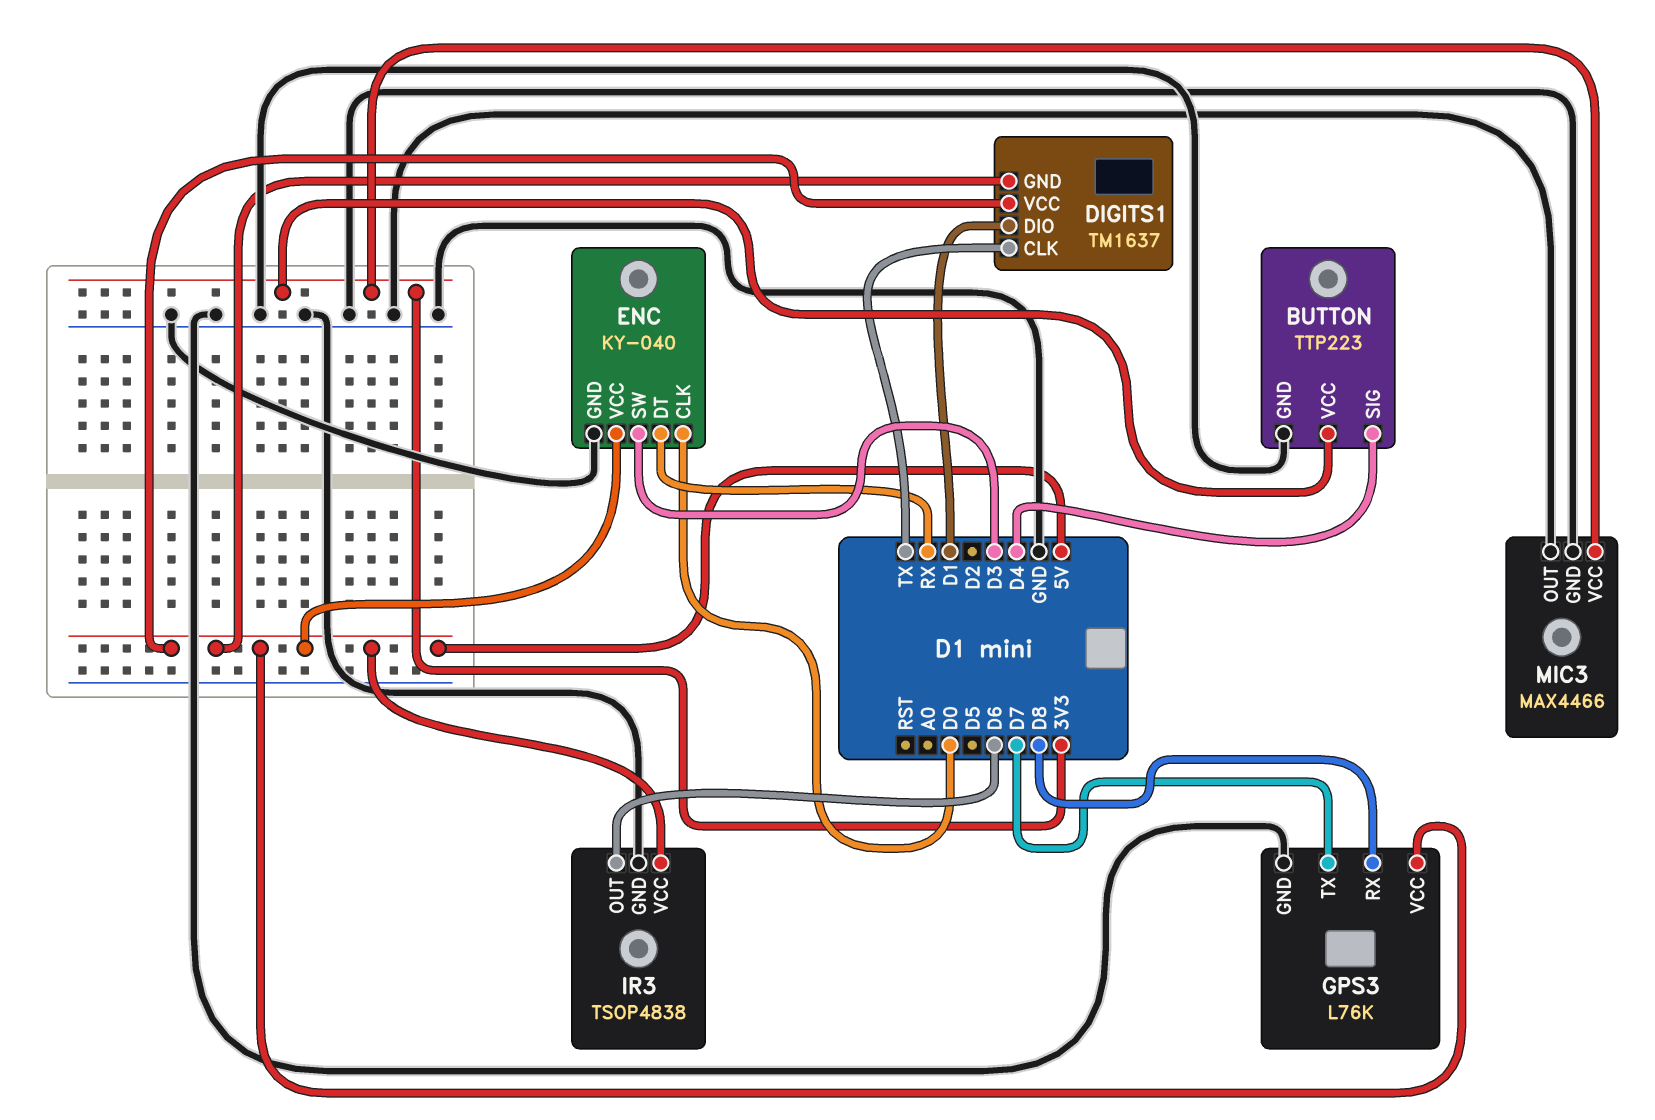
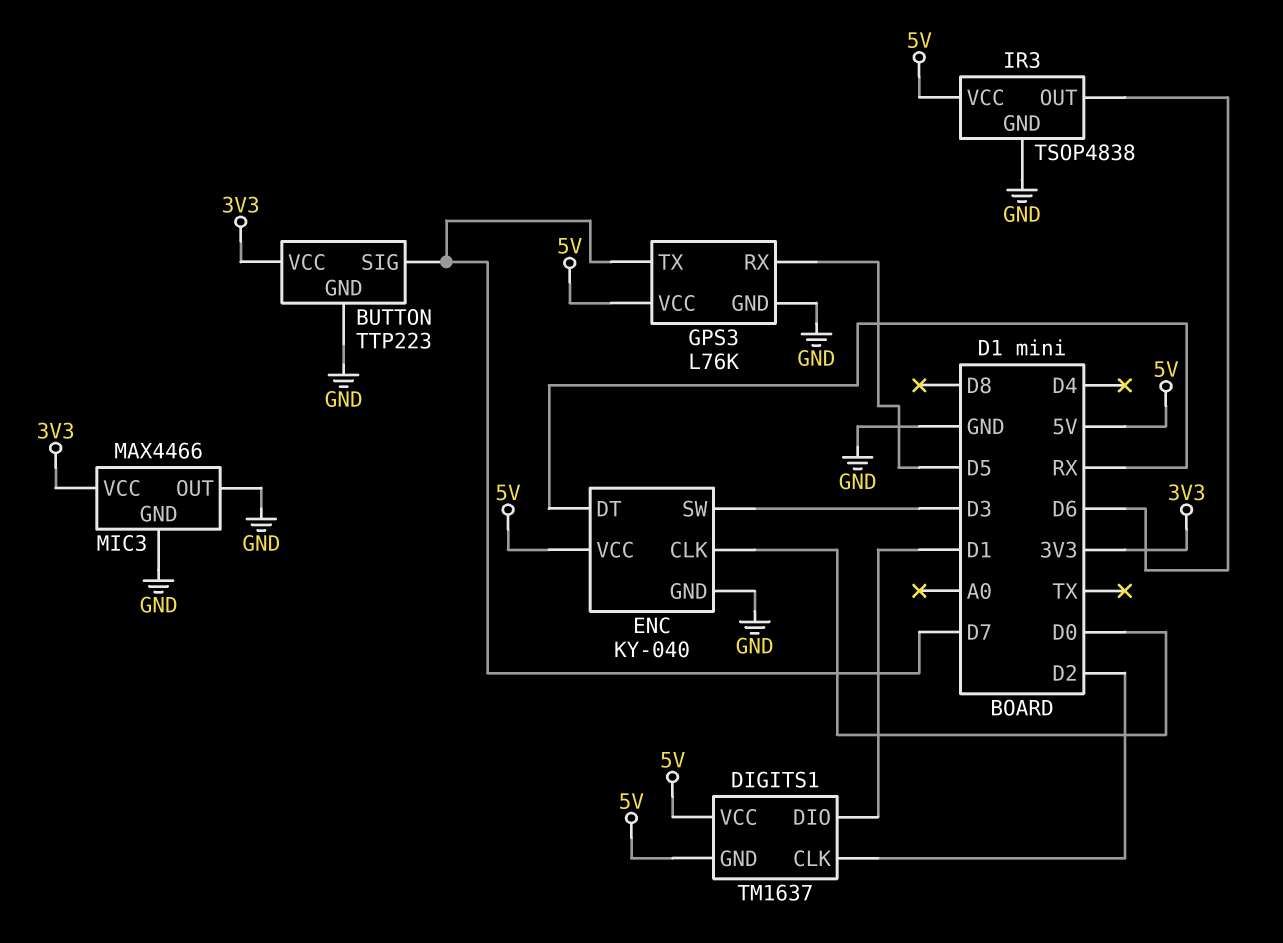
BUTTON pin SIG: D4 -> D7
DIGITS1 pin CLK: TX -> D2
GPS3 pin RX: D8 -> D5

